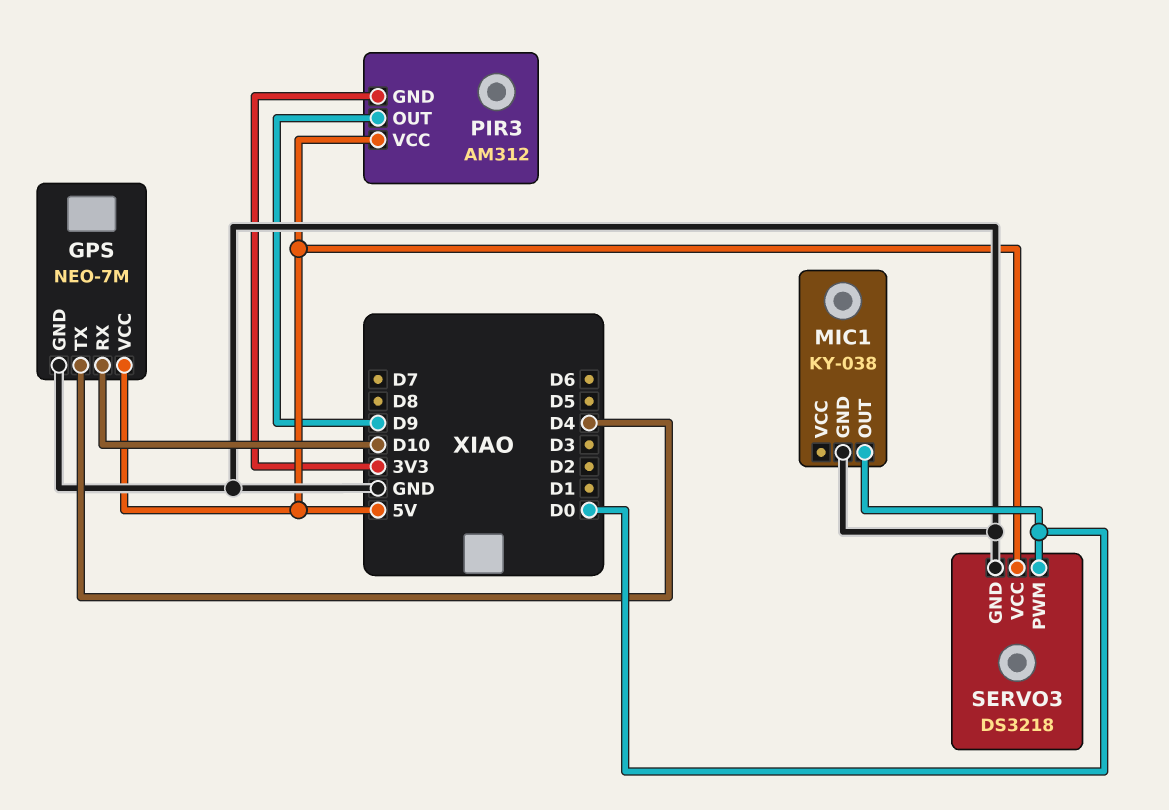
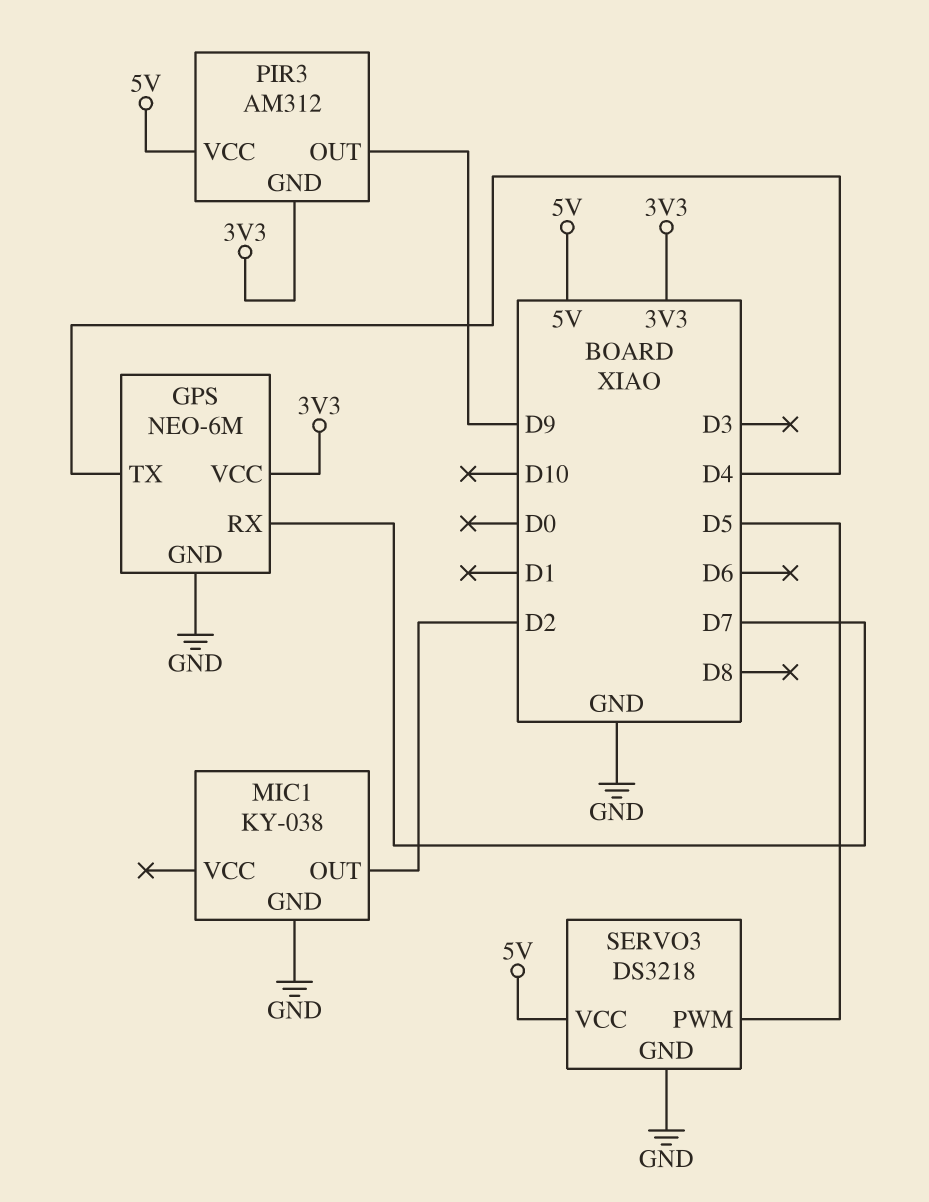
GPS: NEO-7M -> NEO-6M
GPS pin RX: D10 -> D7
GPS pin VCC: 5V -> 3V3
MIC1 pin OUT: D0 -> D2
SERVO3 pin PWM: D0 -> D5

